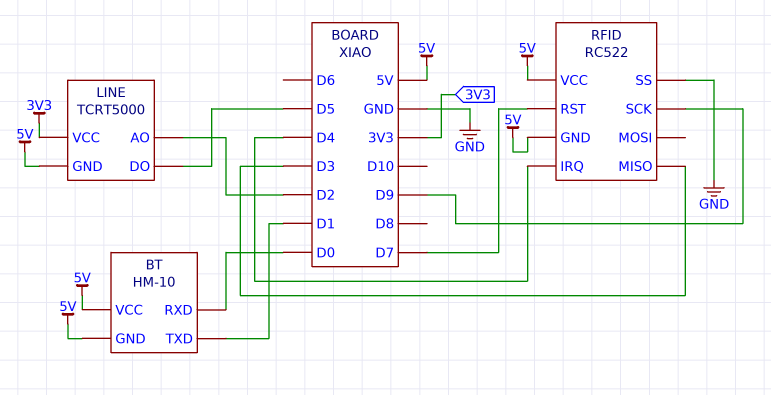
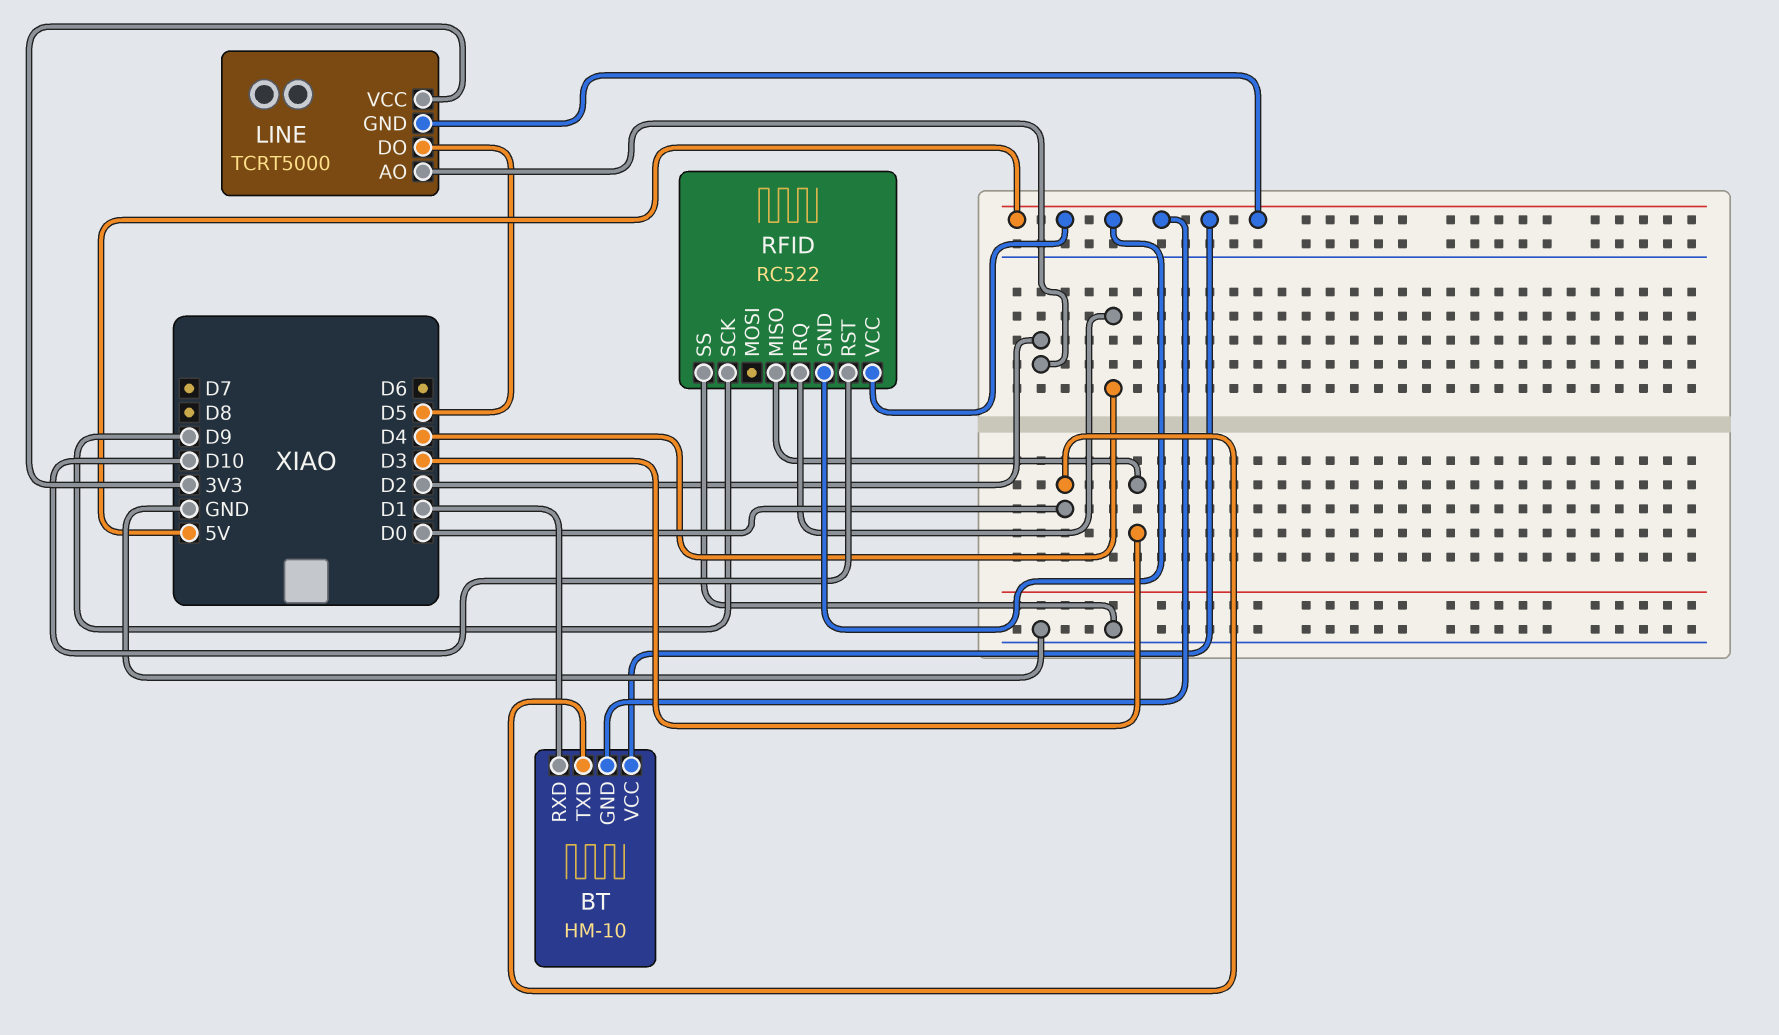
BT pin RXD: D0 -> D1
BT pin TXD: D1 -> D0
RFID pin RST: D7 -> D10

